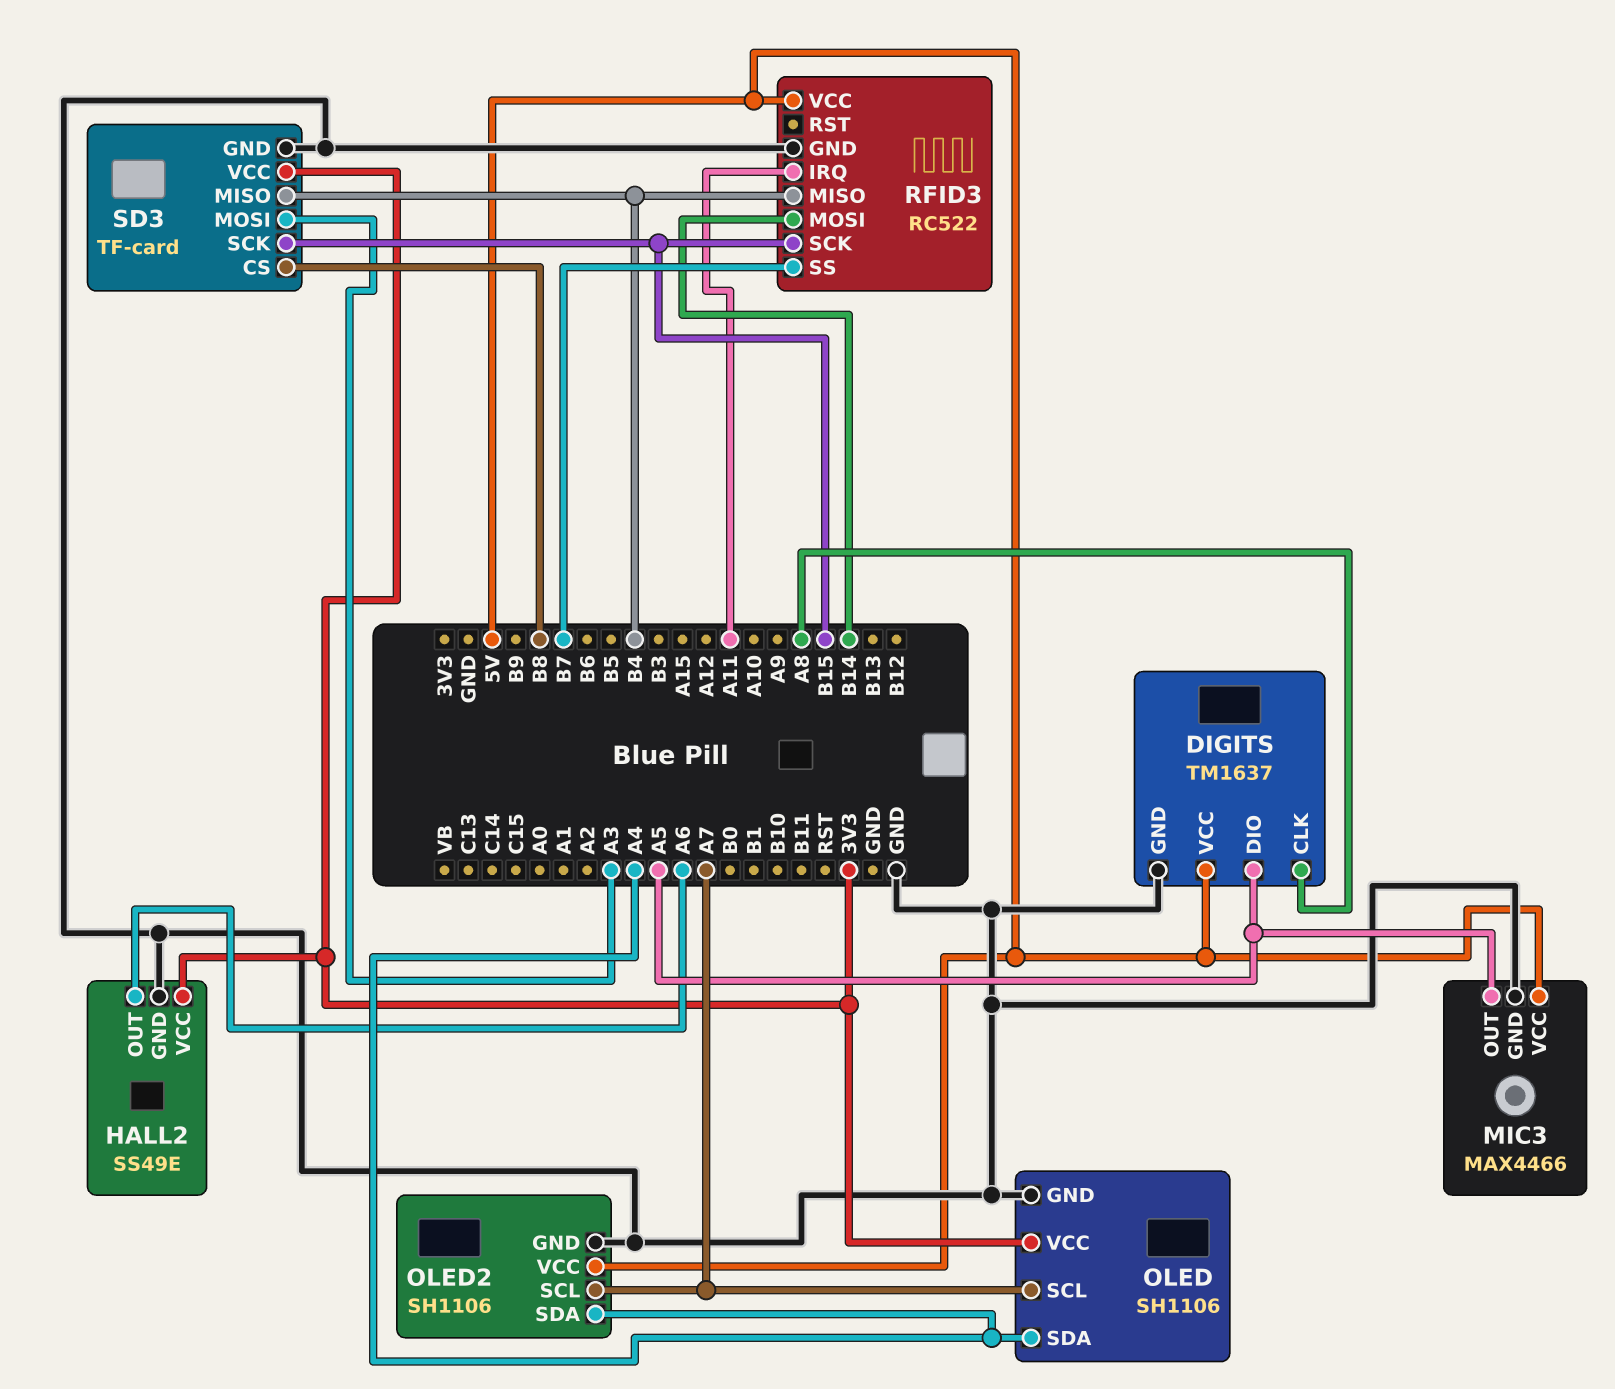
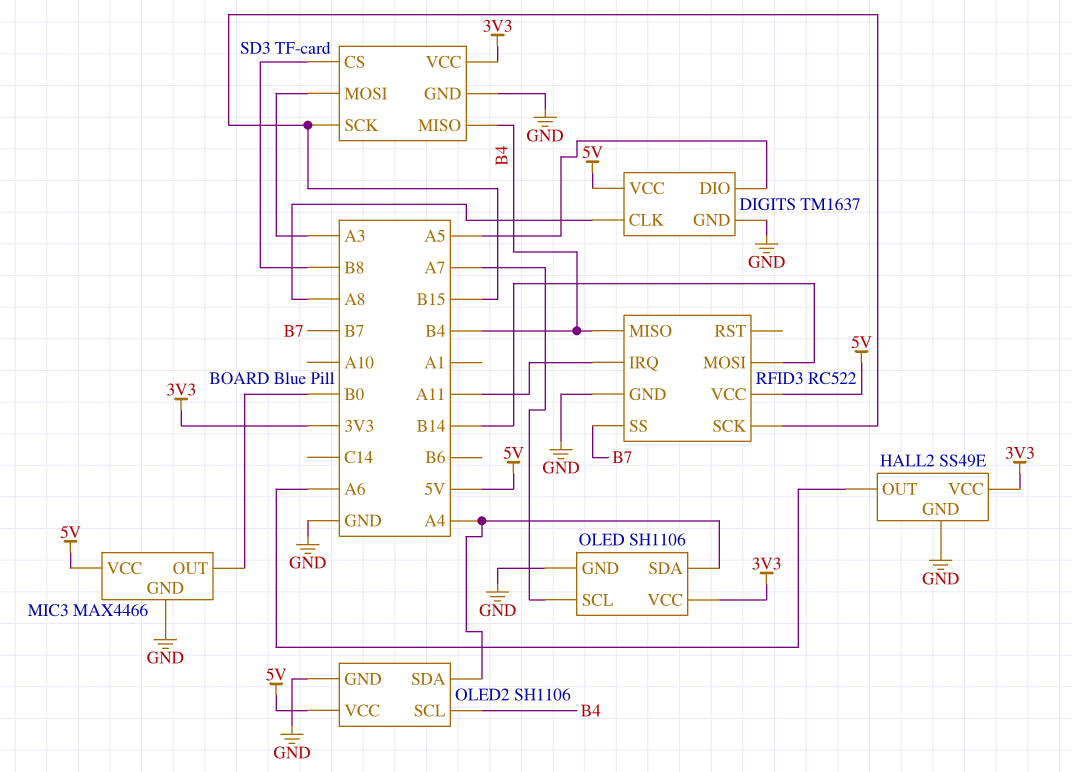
MIC3 pin OUT: A5 -> B0
OLED2 pin SCL: A7 -> B4

